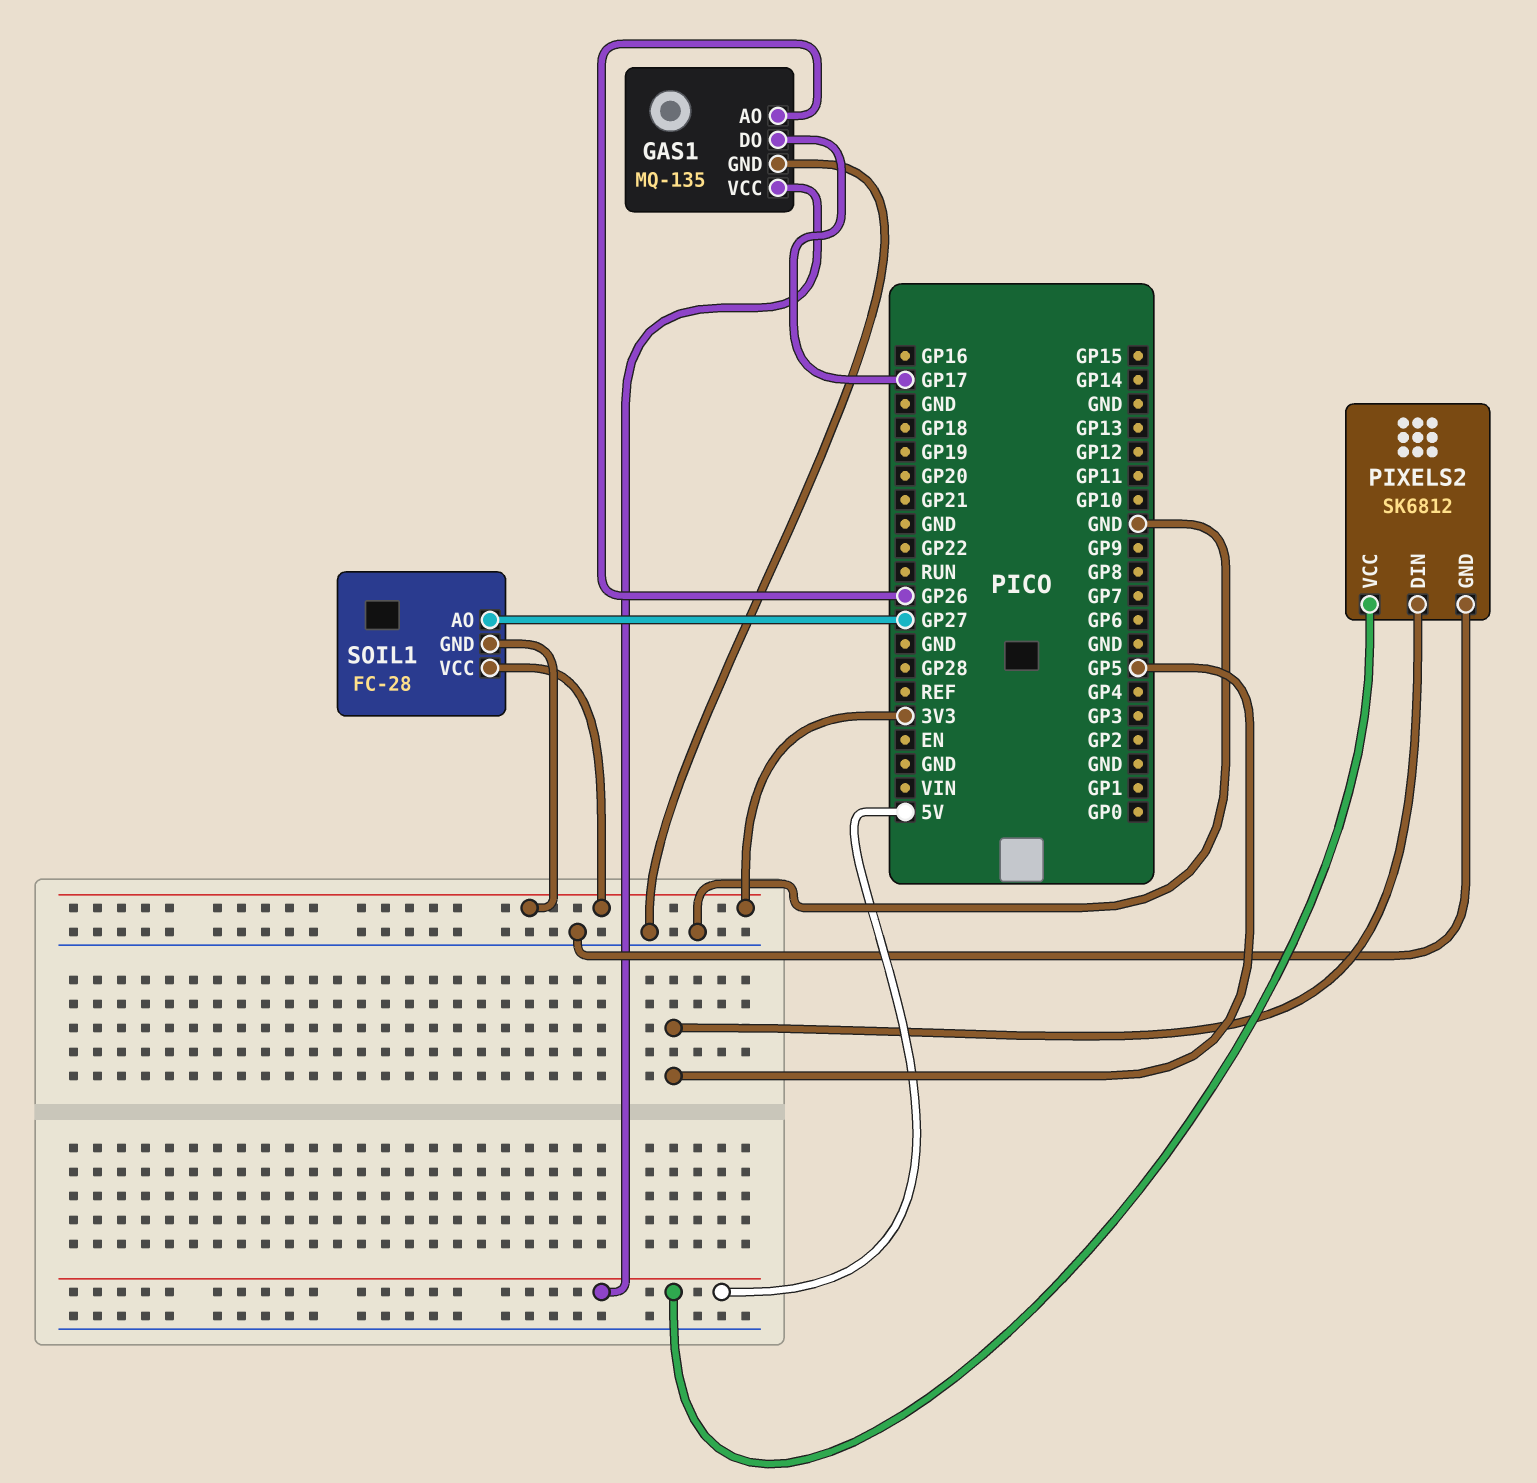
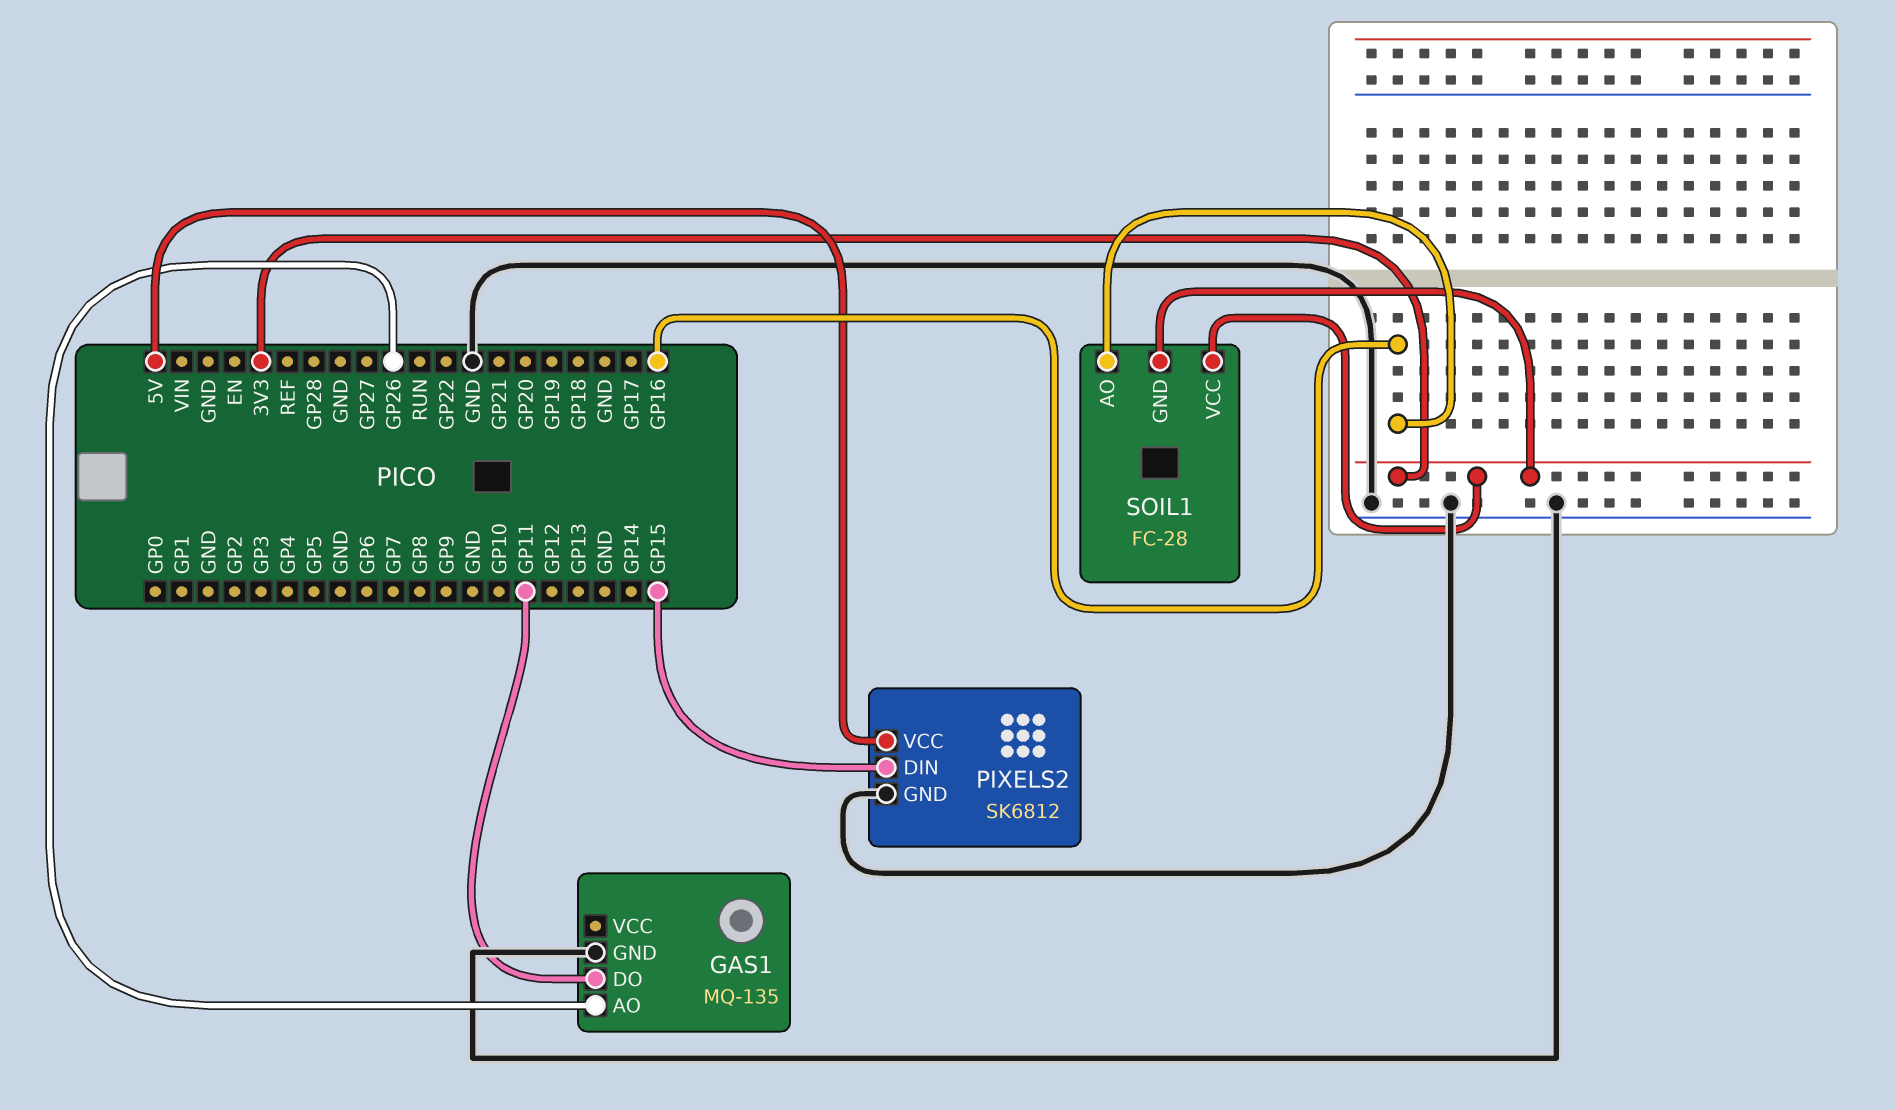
GAS1 pin DO: GP17 -> GP11
GAS1 pin VCC: 5V -> none
PIXELS2 pin DIN: GP5 -> GP15
SOIL1 pin AO: GP27 -> GP16

